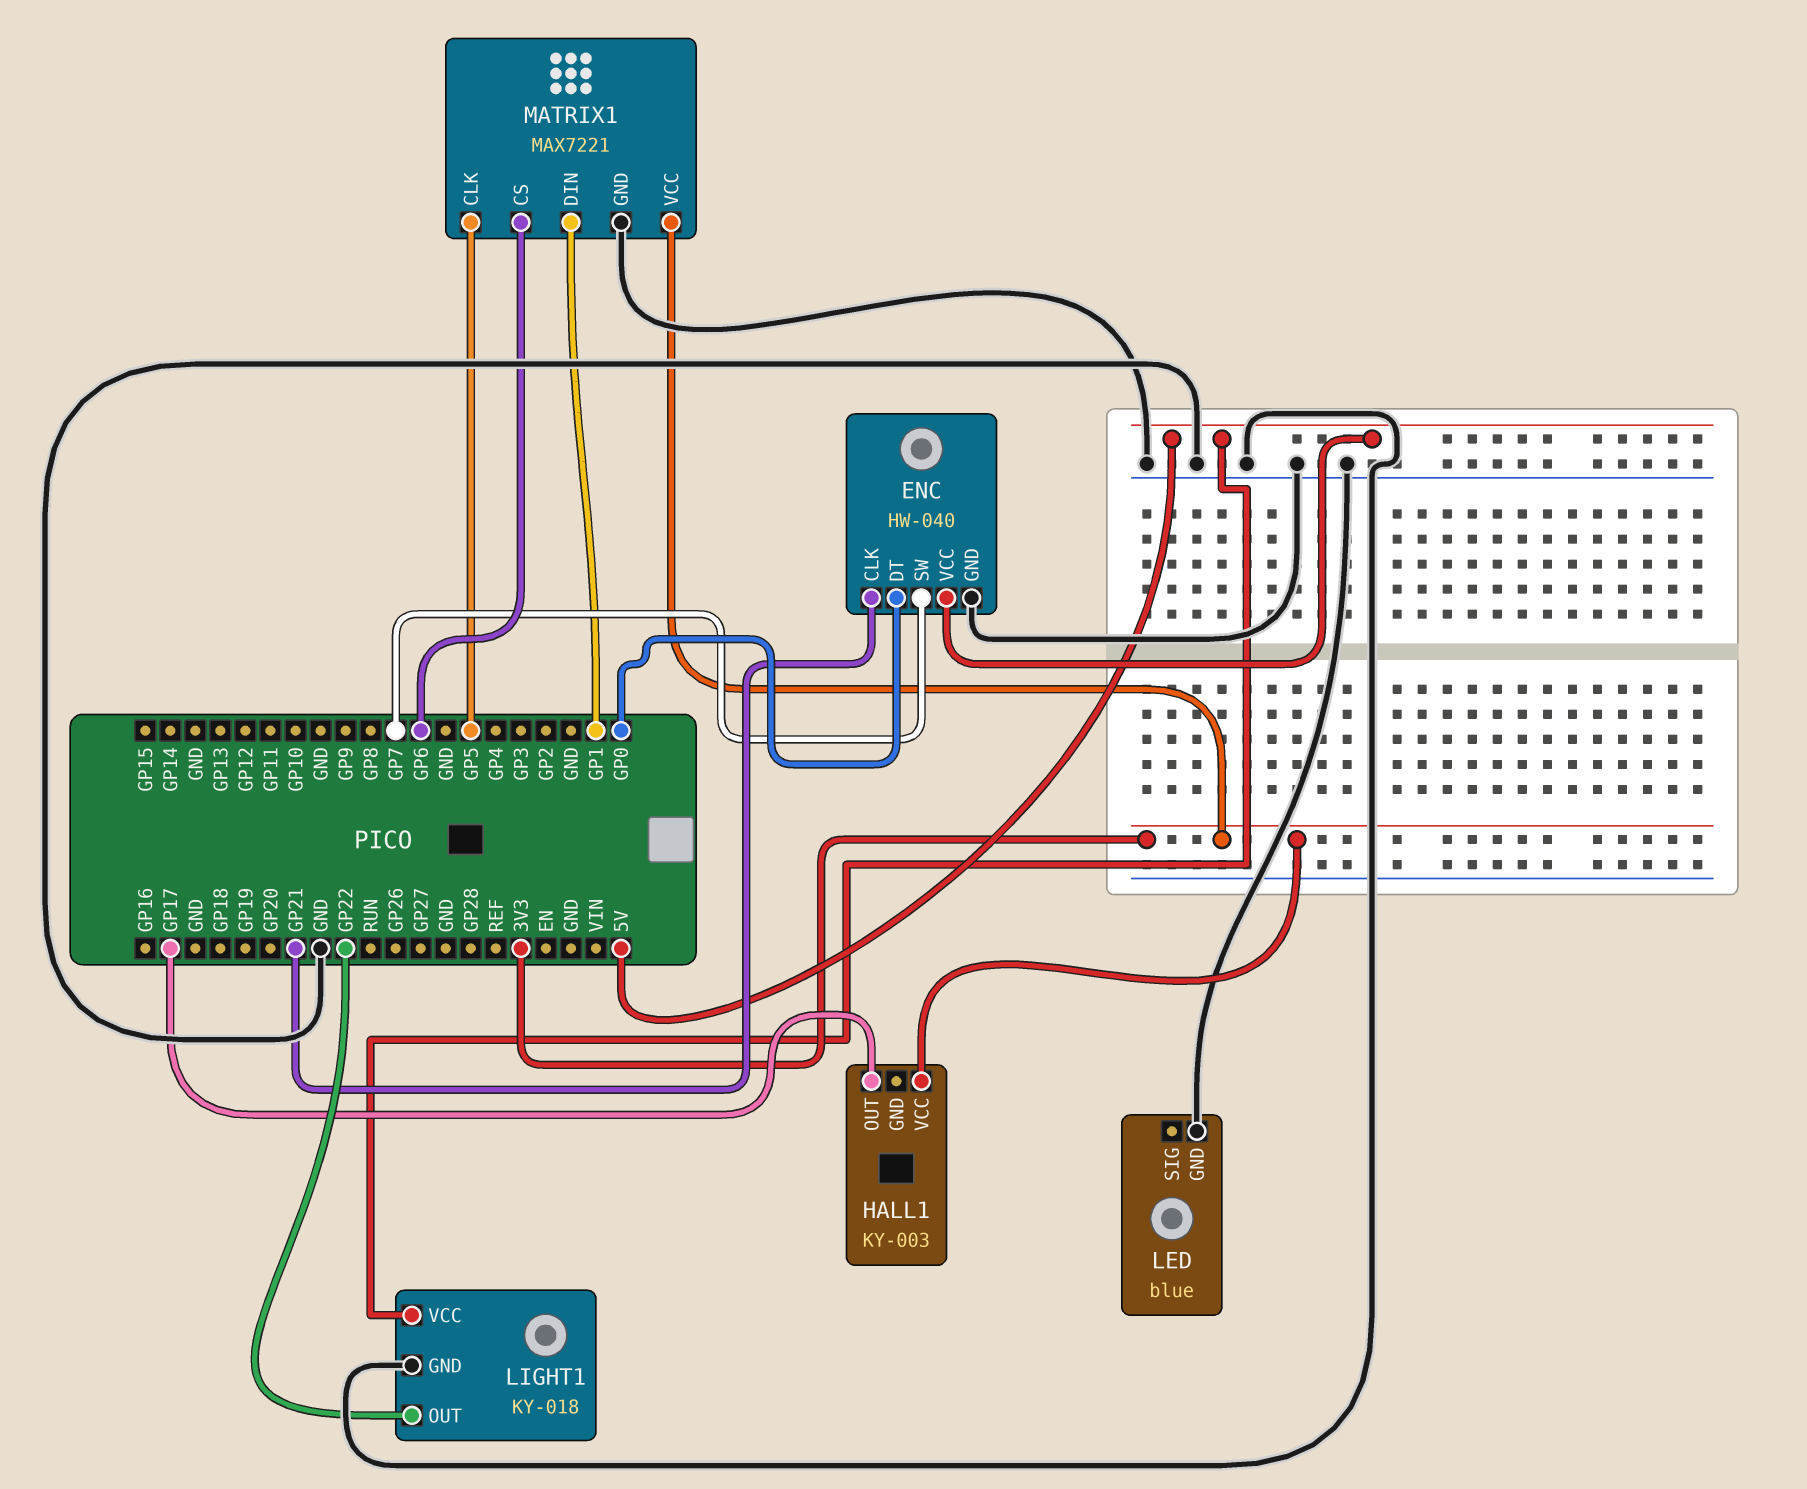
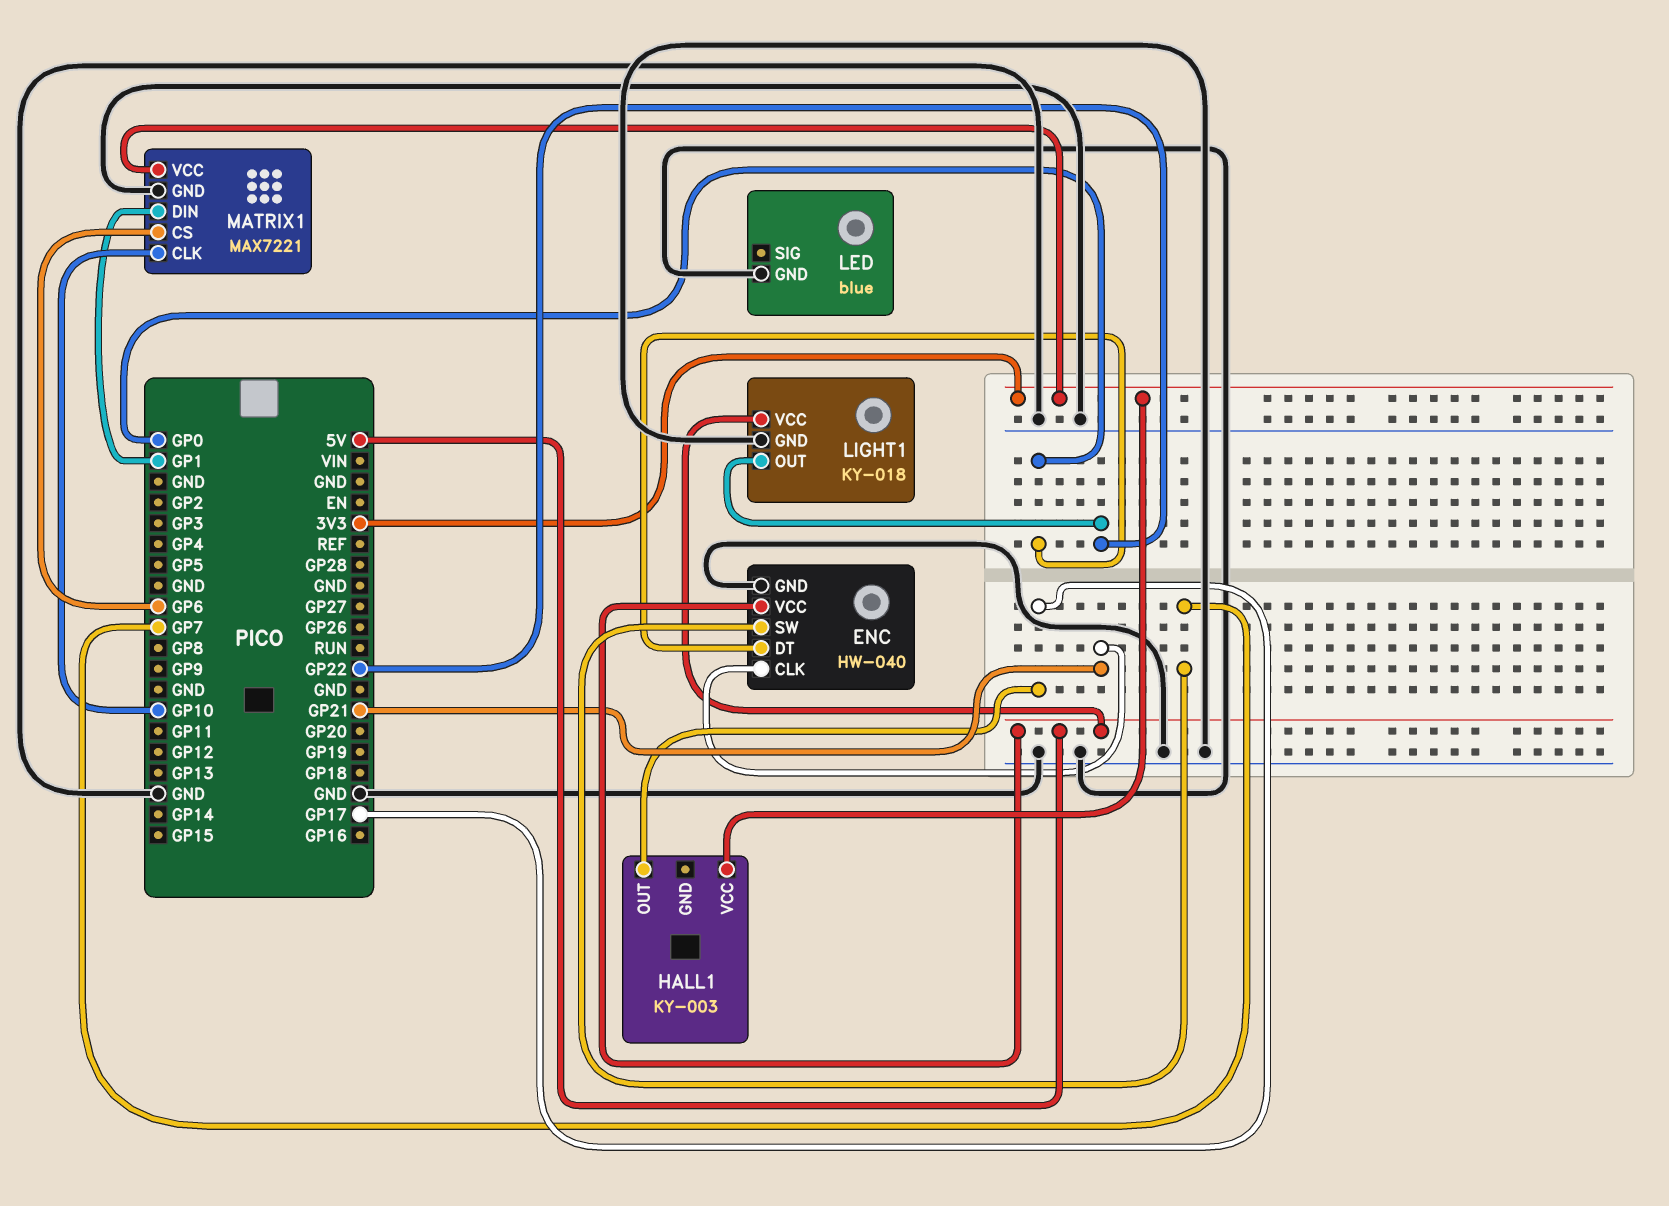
MATRIX1 pin CLK: GP5 -> GP10

